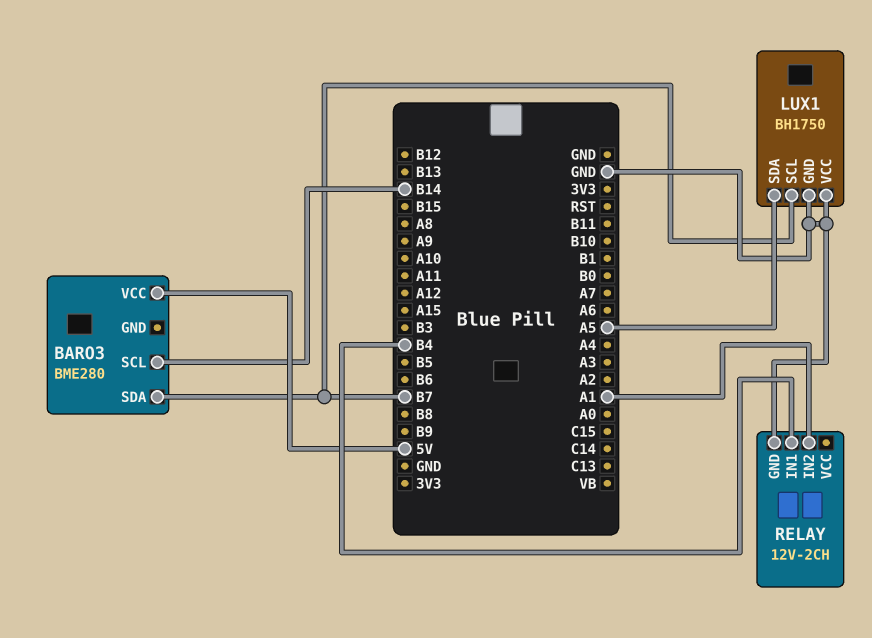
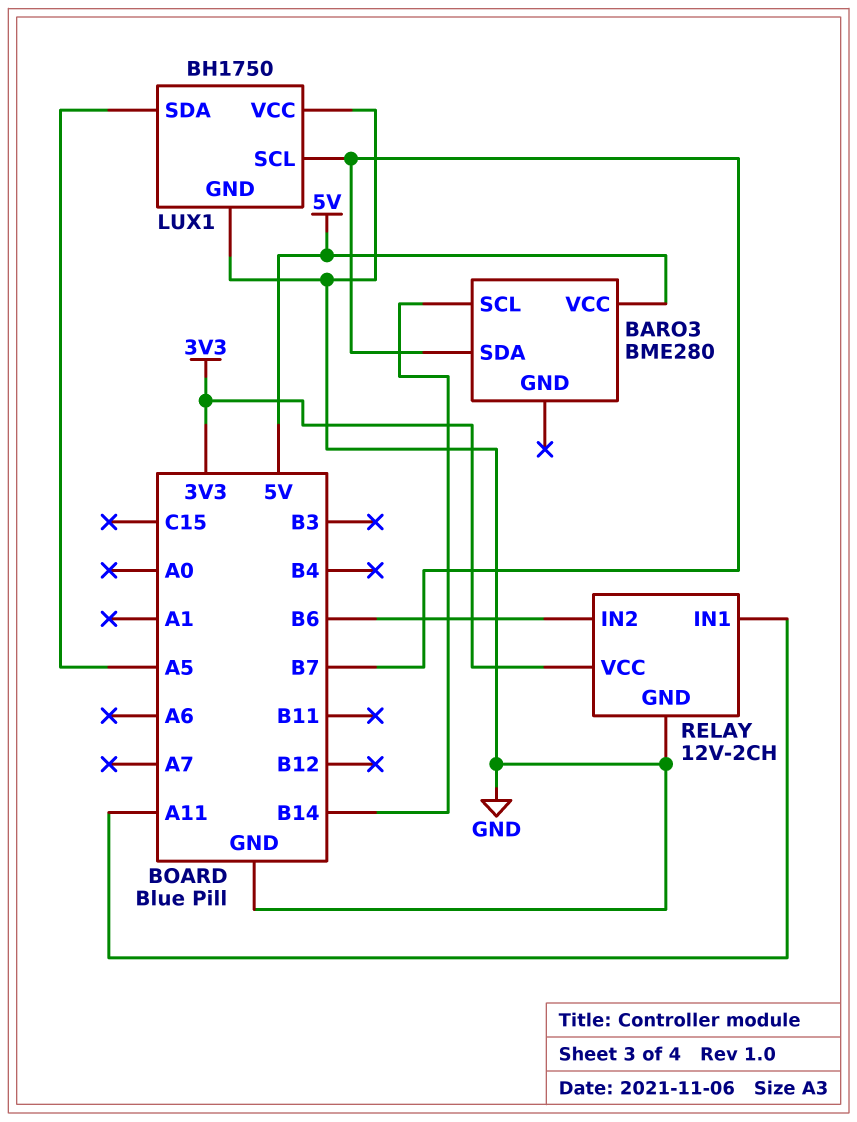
RELAY pin IN1: B4 -> A11
RELAY pin IN2: A1 -> B6
RELAY pin VCC: none -> 3V3

